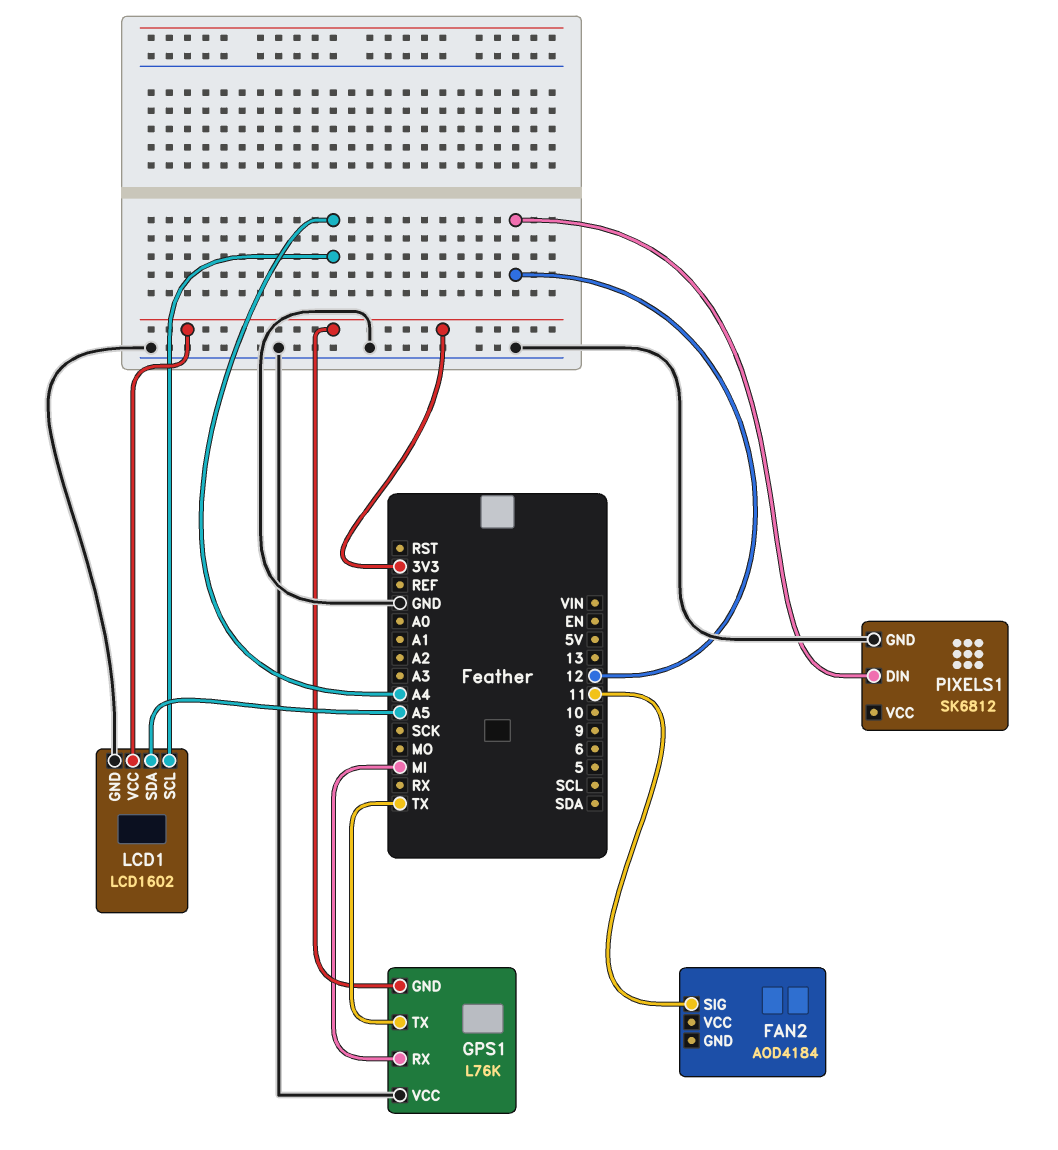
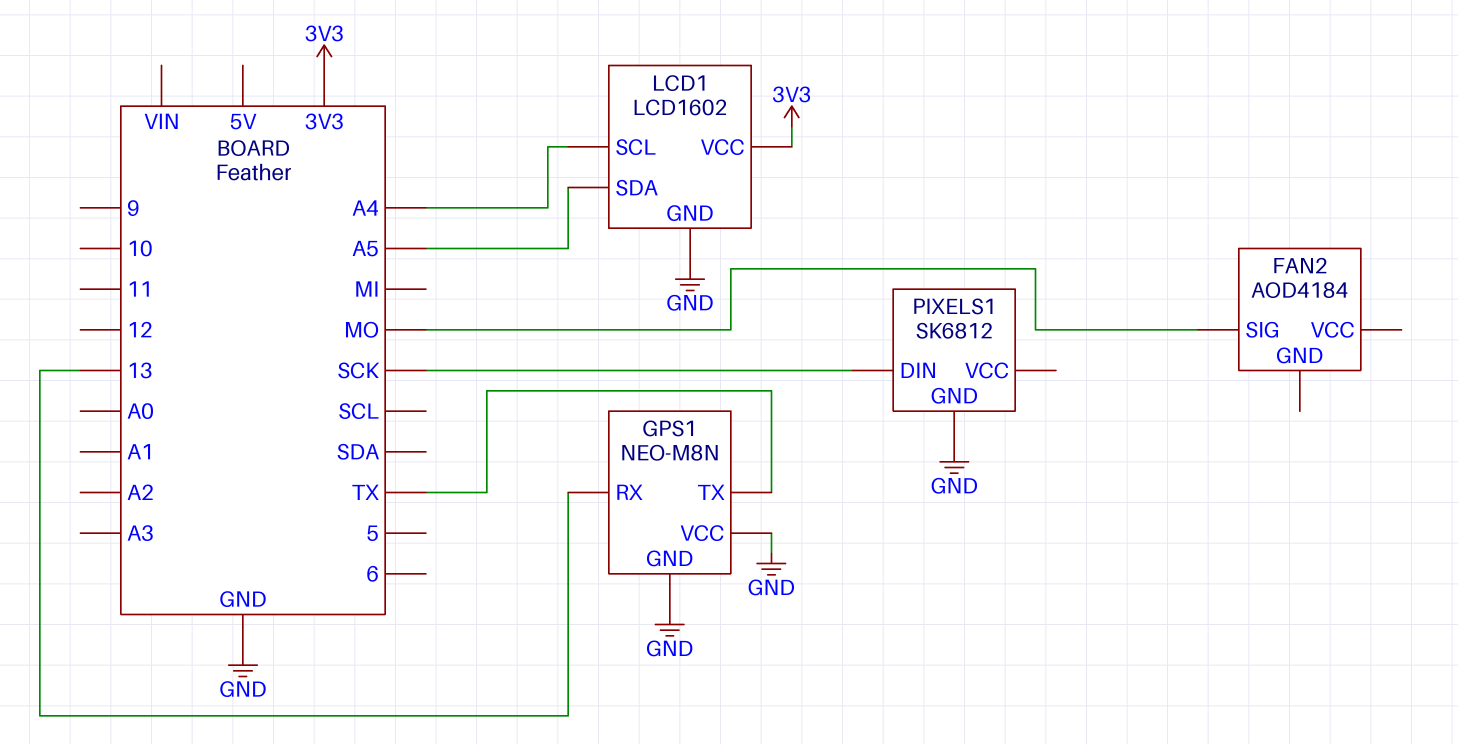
FAN2 pin SIG: 11 -> MO
GPS1: L76K -> NEO-M8N
GPS1 pin GND: 3V3 -> GND
GPS1 pin RX: MI -> 13
PIXELS1 pin DIN: 12 -> SCK

